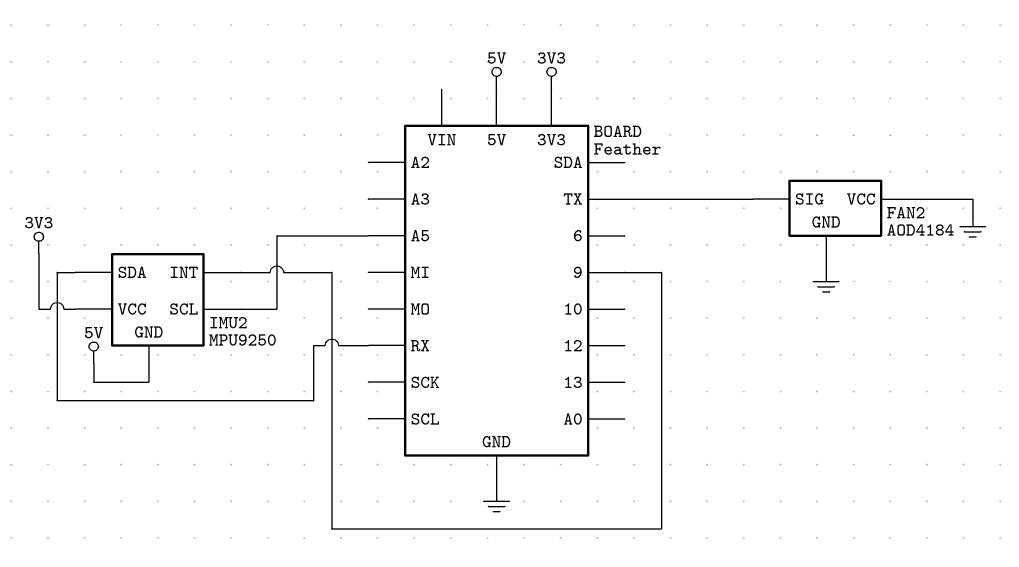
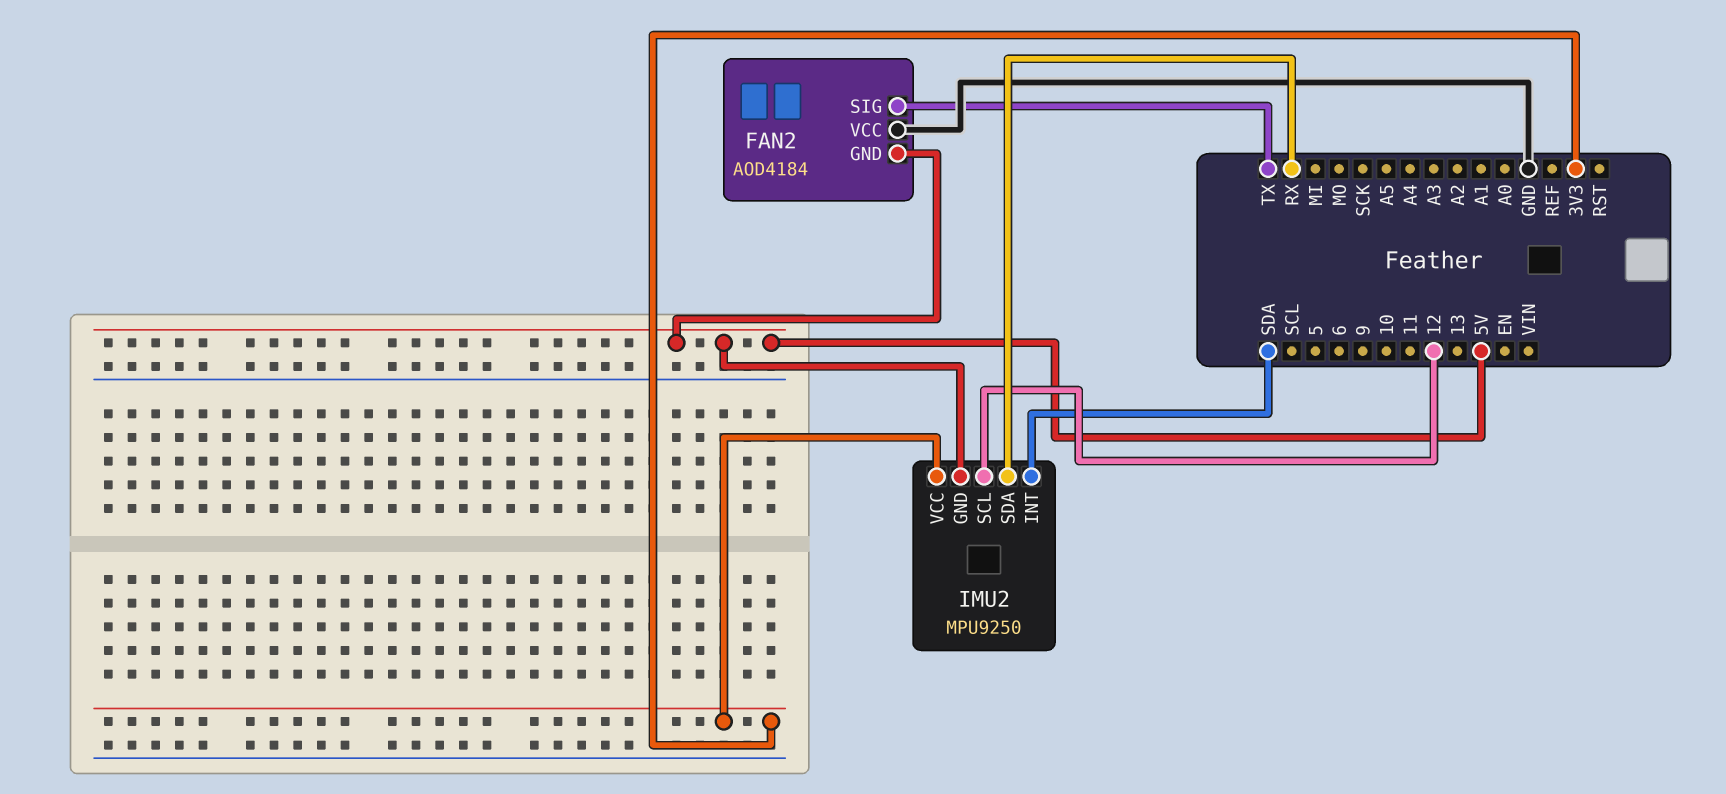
FAN2 pin GND: GND -> 5V
IMU2 pin INT: 9 -> SDA
IMU2 pin SCL: A5 -> 12

